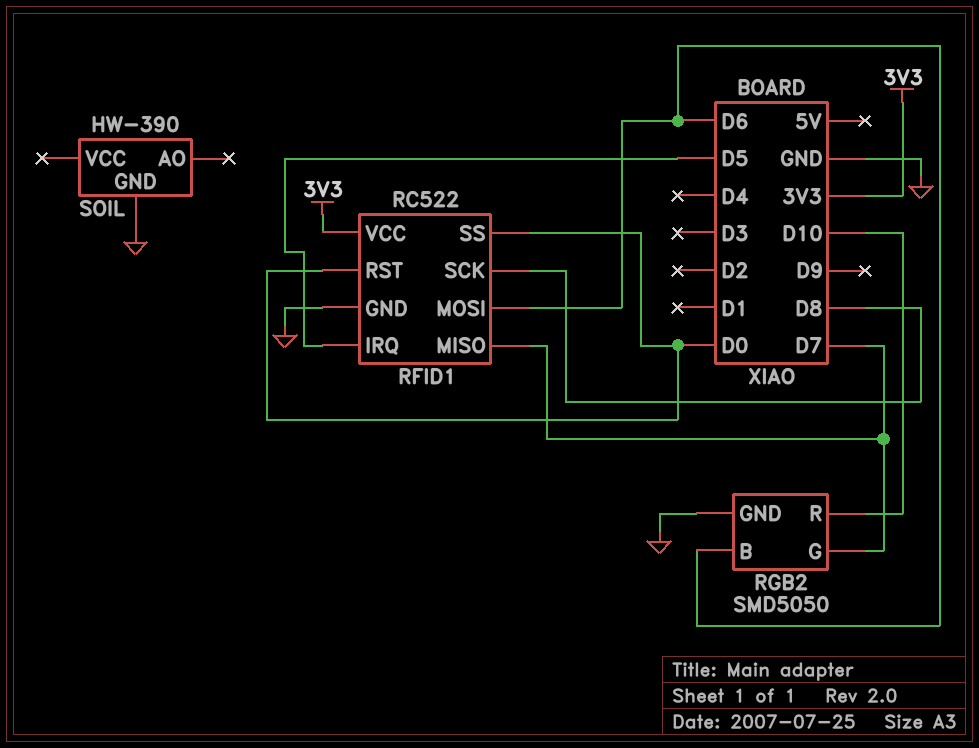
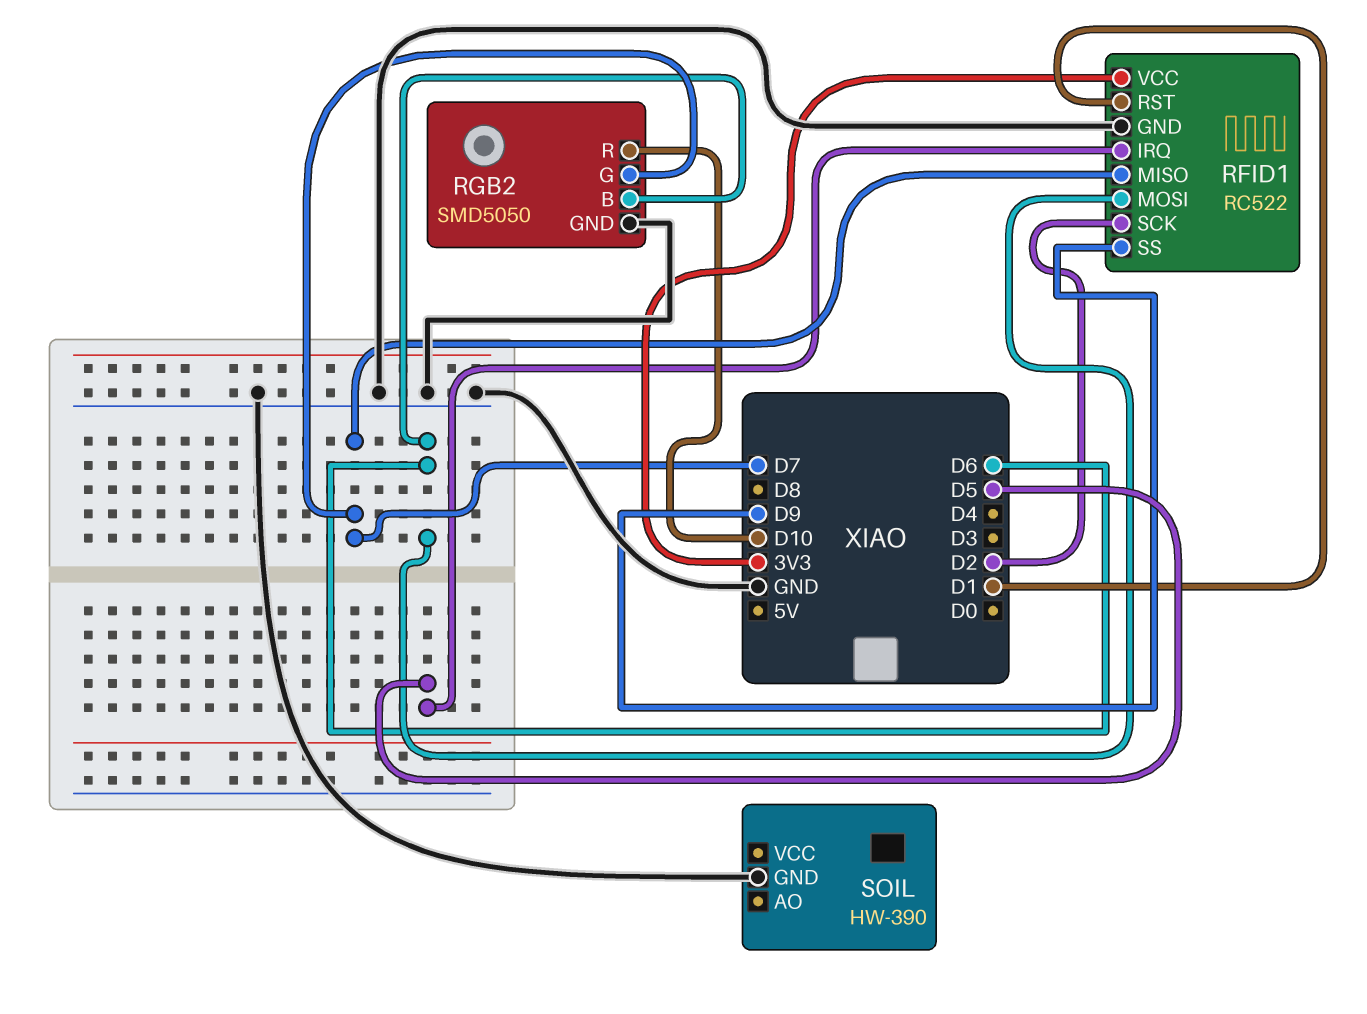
RFID1 pin RST: D0 -> D1
RFID1 pin SCK: D8 -> D2
RFID1 pin SS: D0 -> D9

